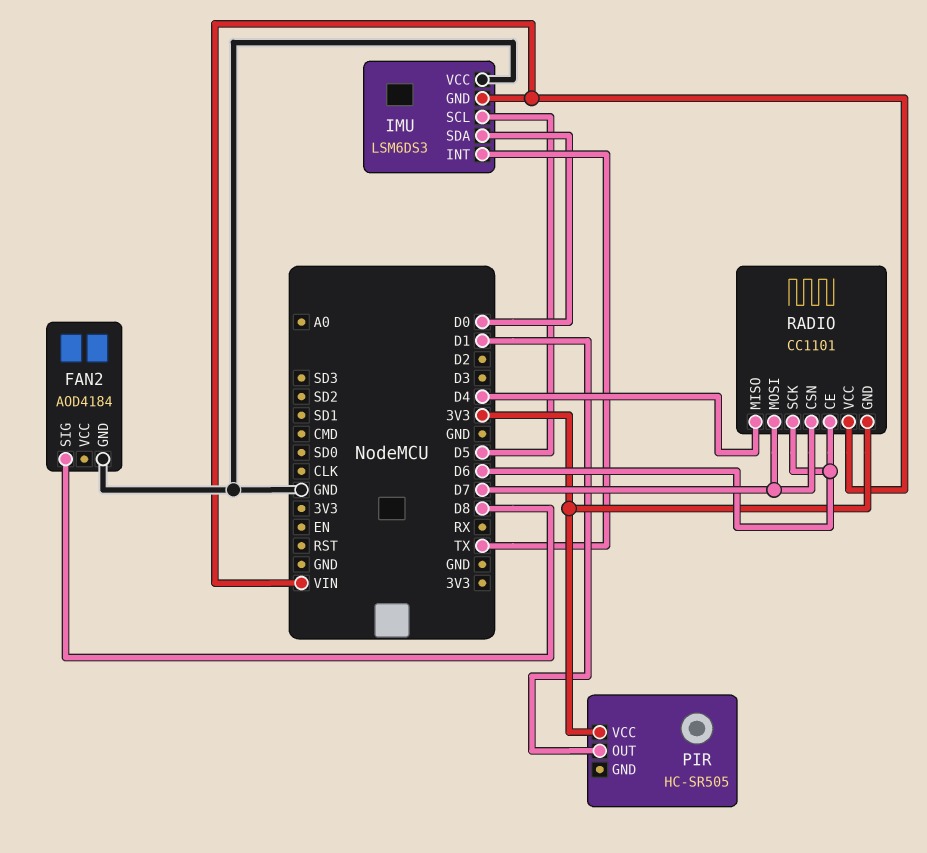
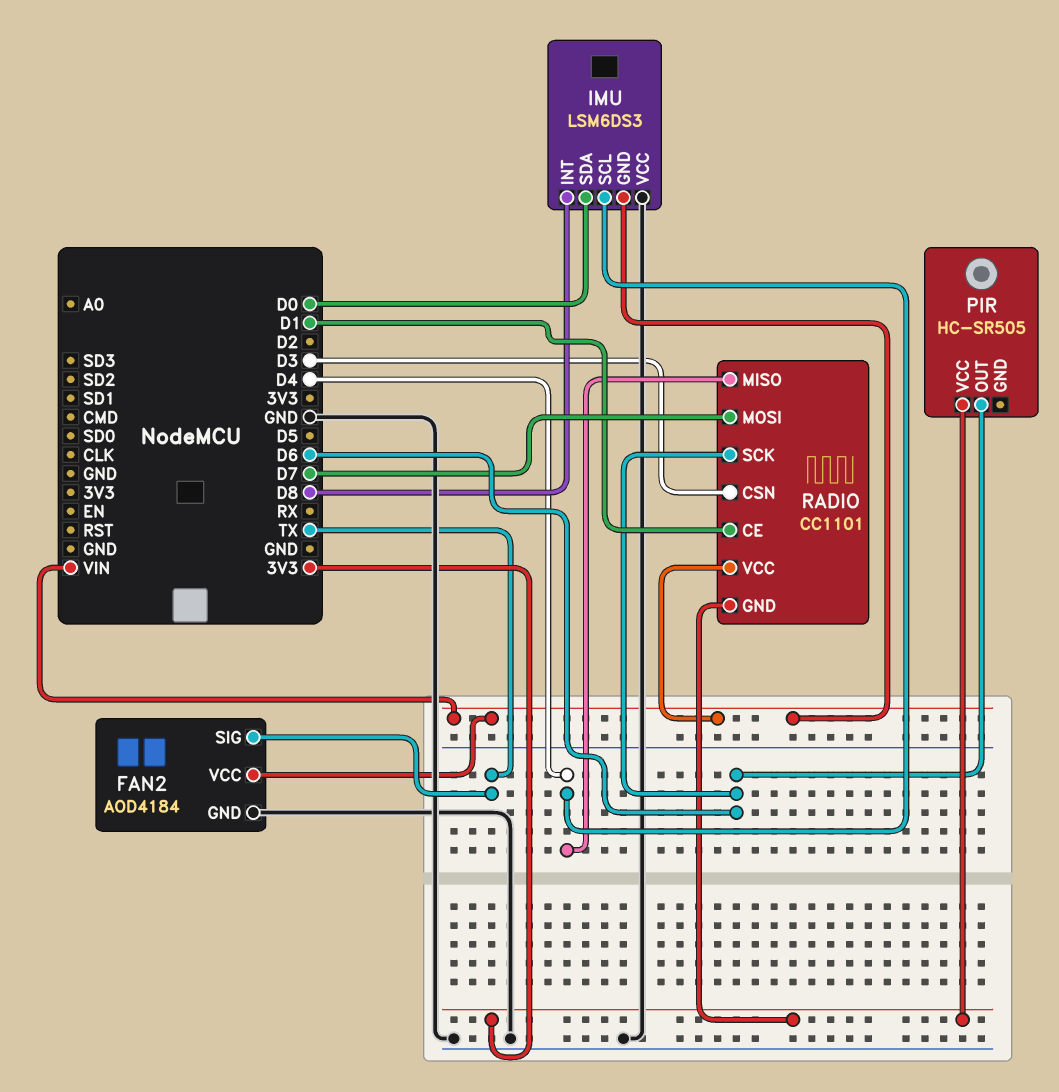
FAN2 pin SIG: D8 -> TX
FAN2 pin VCC: none -> VIN
IMU pin INT: TX -> D8
IMU pin SCL: D5 -> D4
PIR pin OUT: D1 -> D6
RADIO pin CE: D6 -> D1
RADIO pin CSN: D7 -> D3

